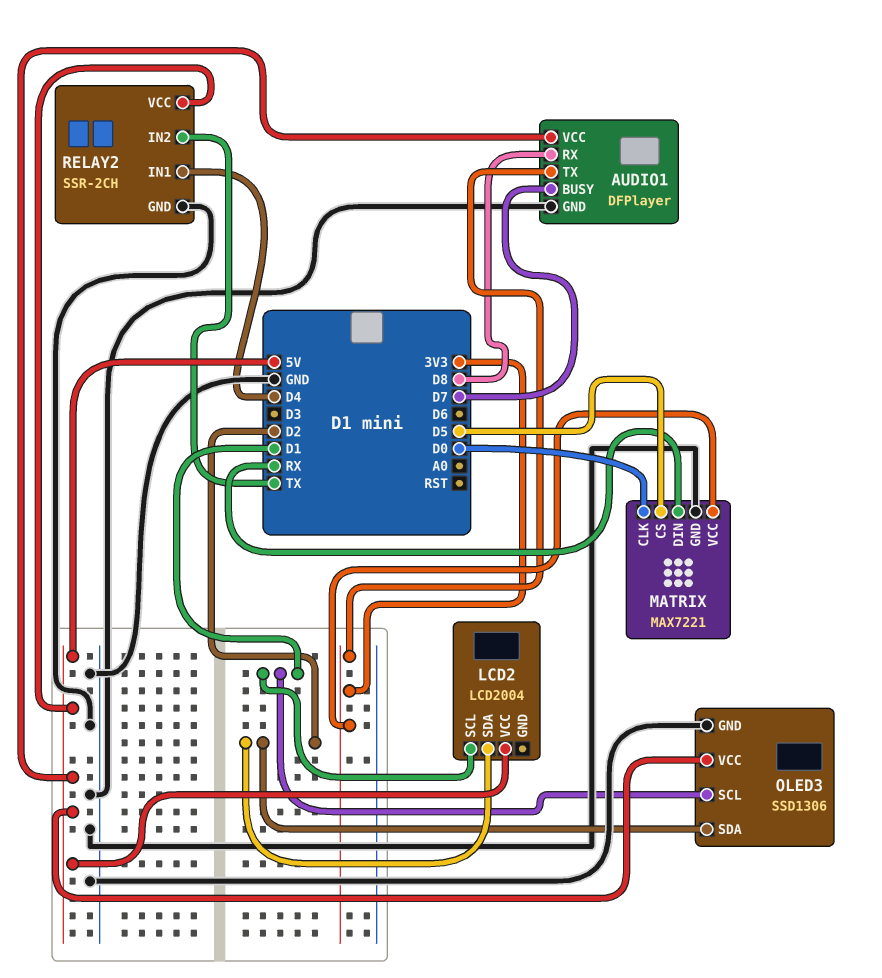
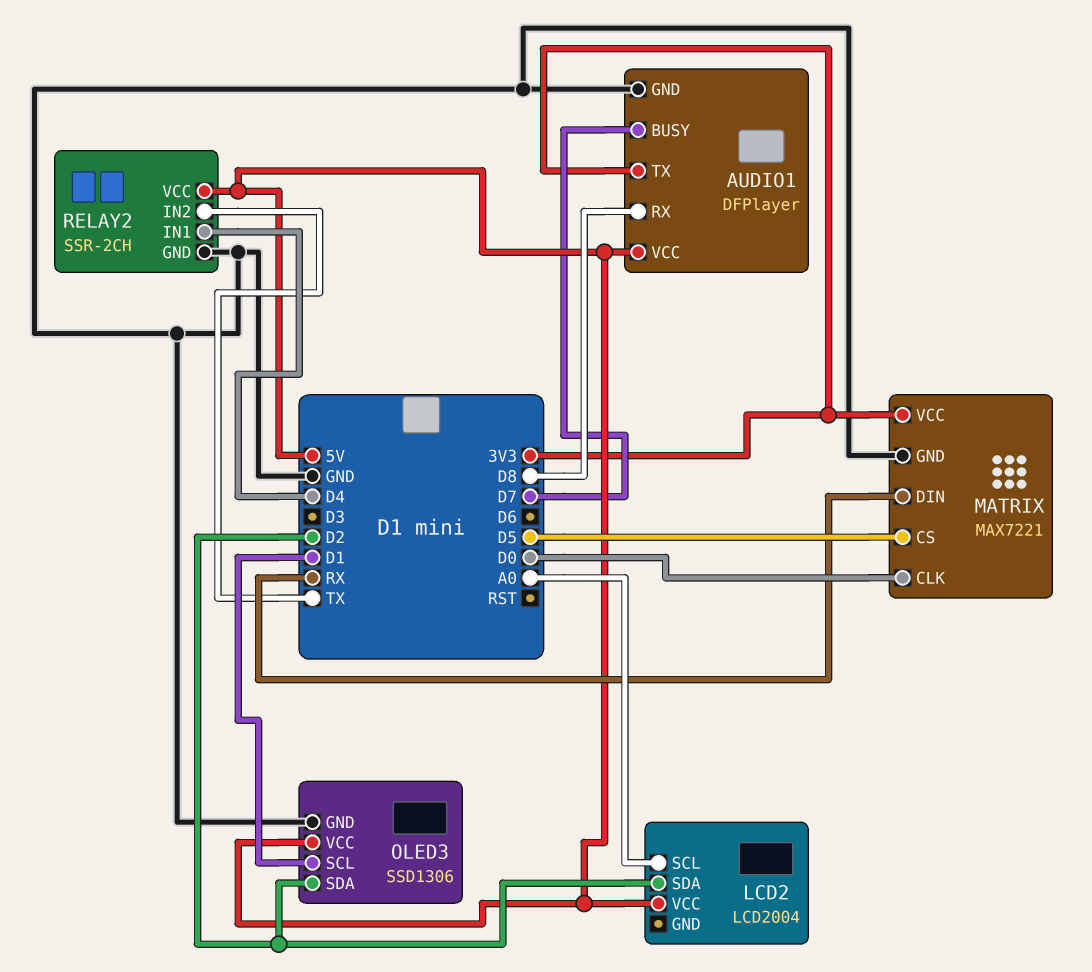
LCD2 pin SCL: D1 -> A0

